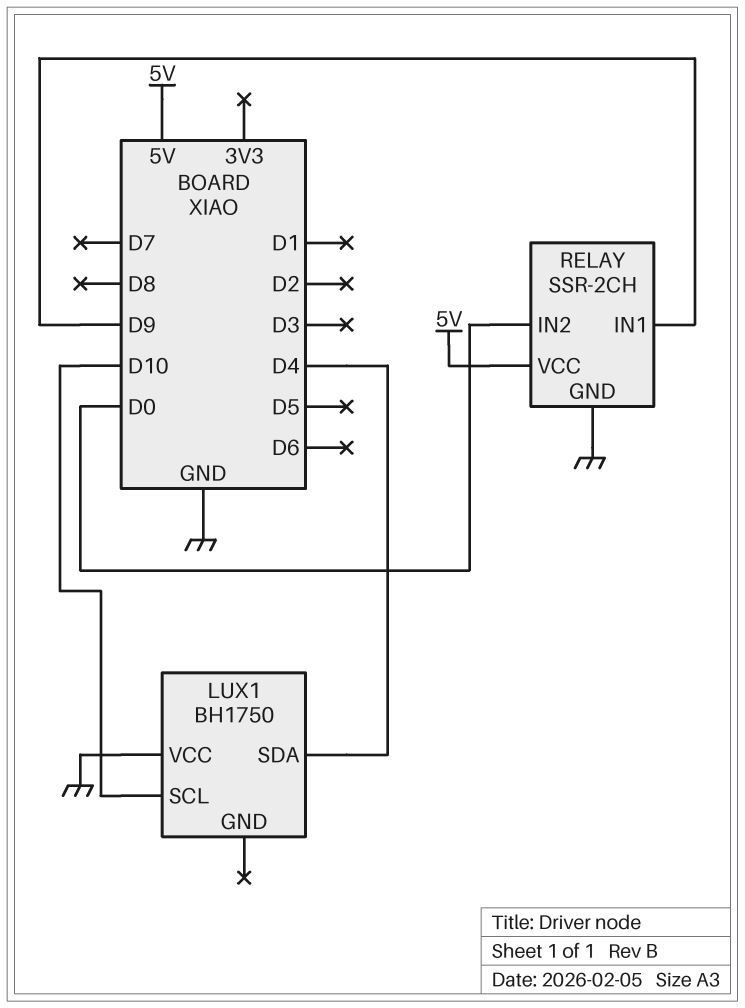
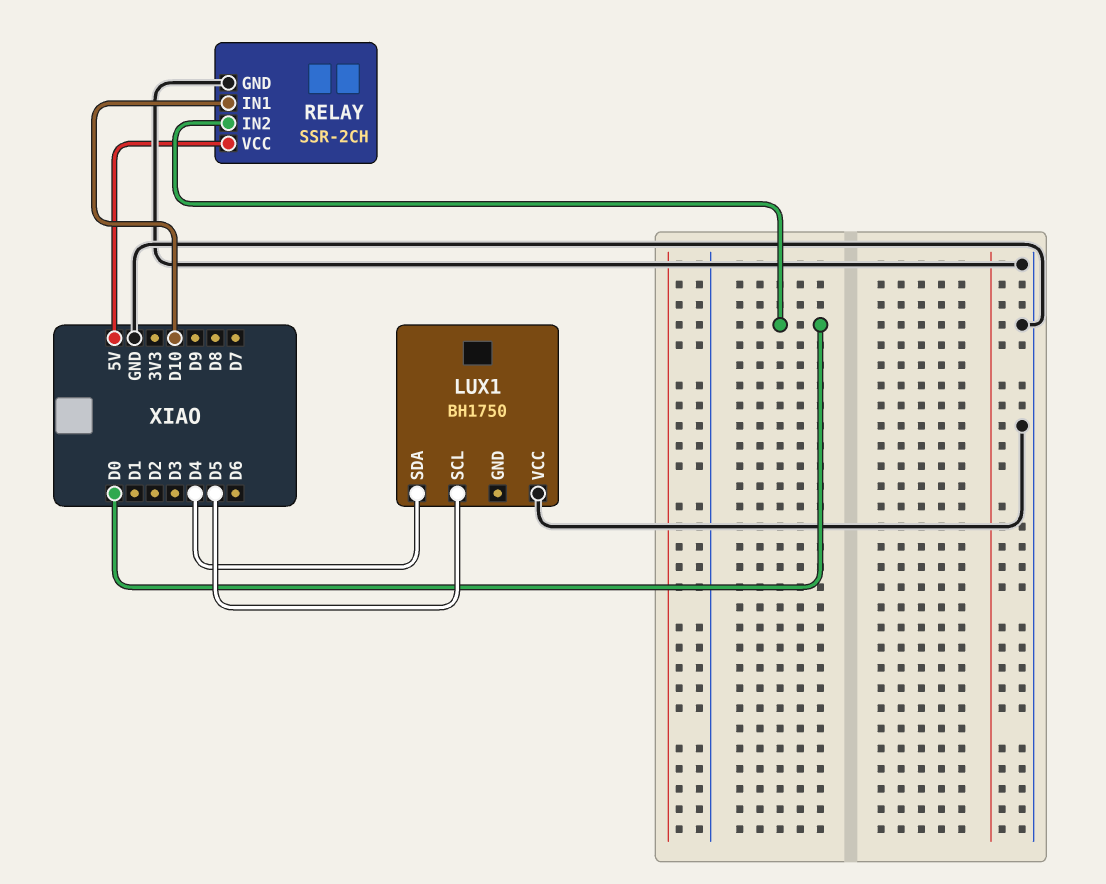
LUX1 pin SCL: D10 -> D5
RELAY pin IN1: D9 -> D10

